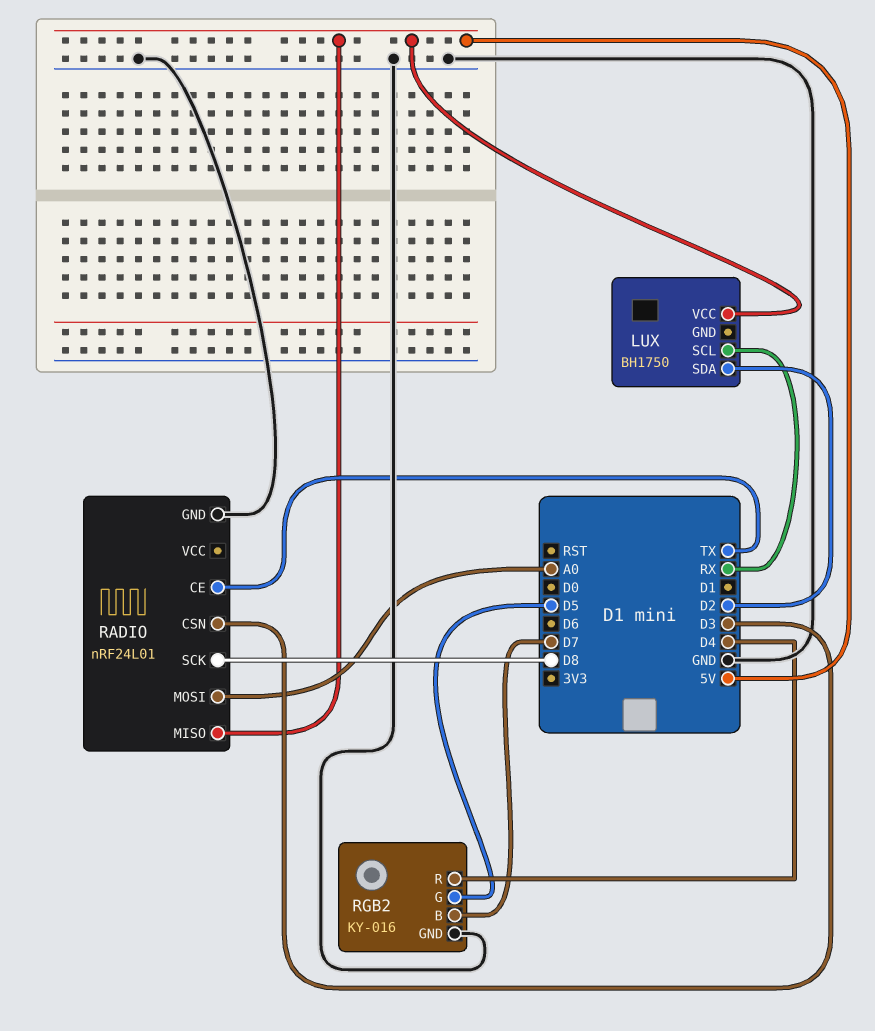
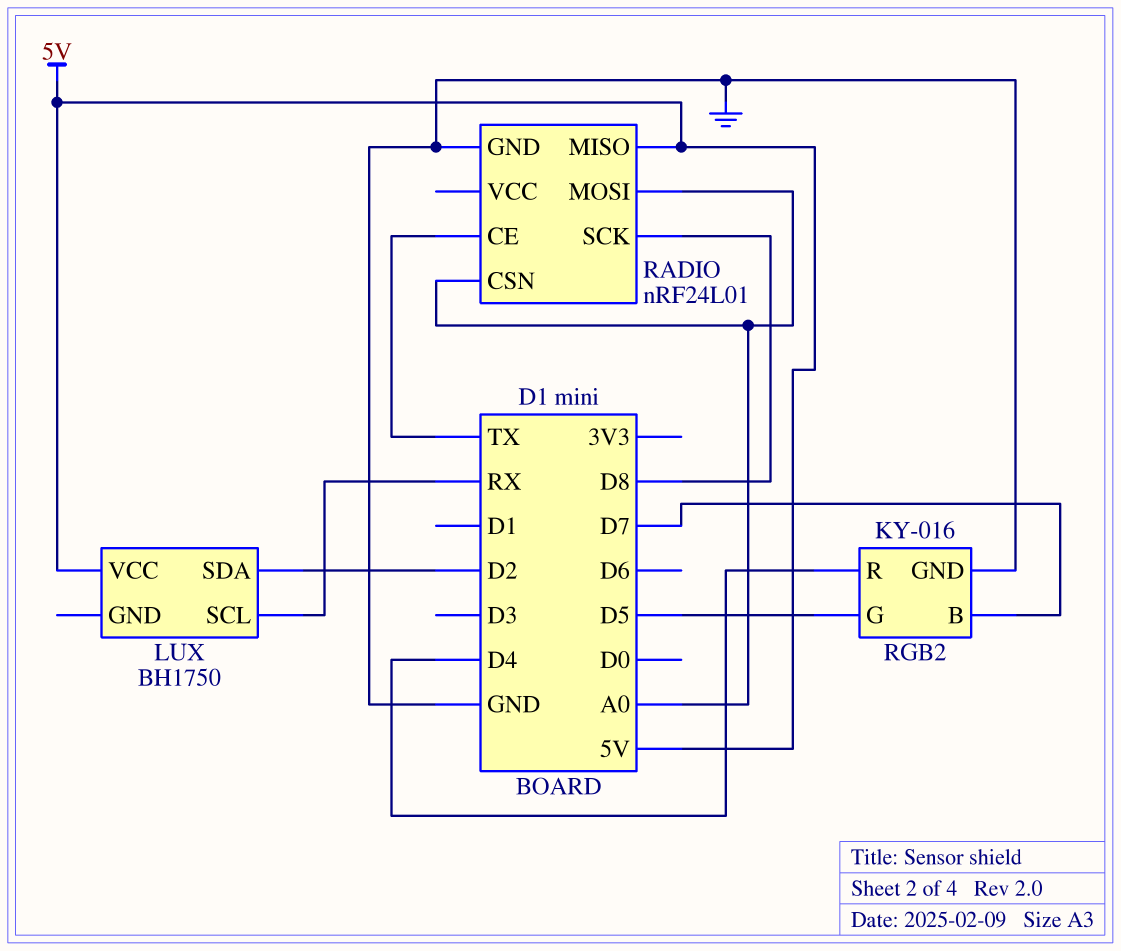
RADIO pin CSN: D3 -> A0

